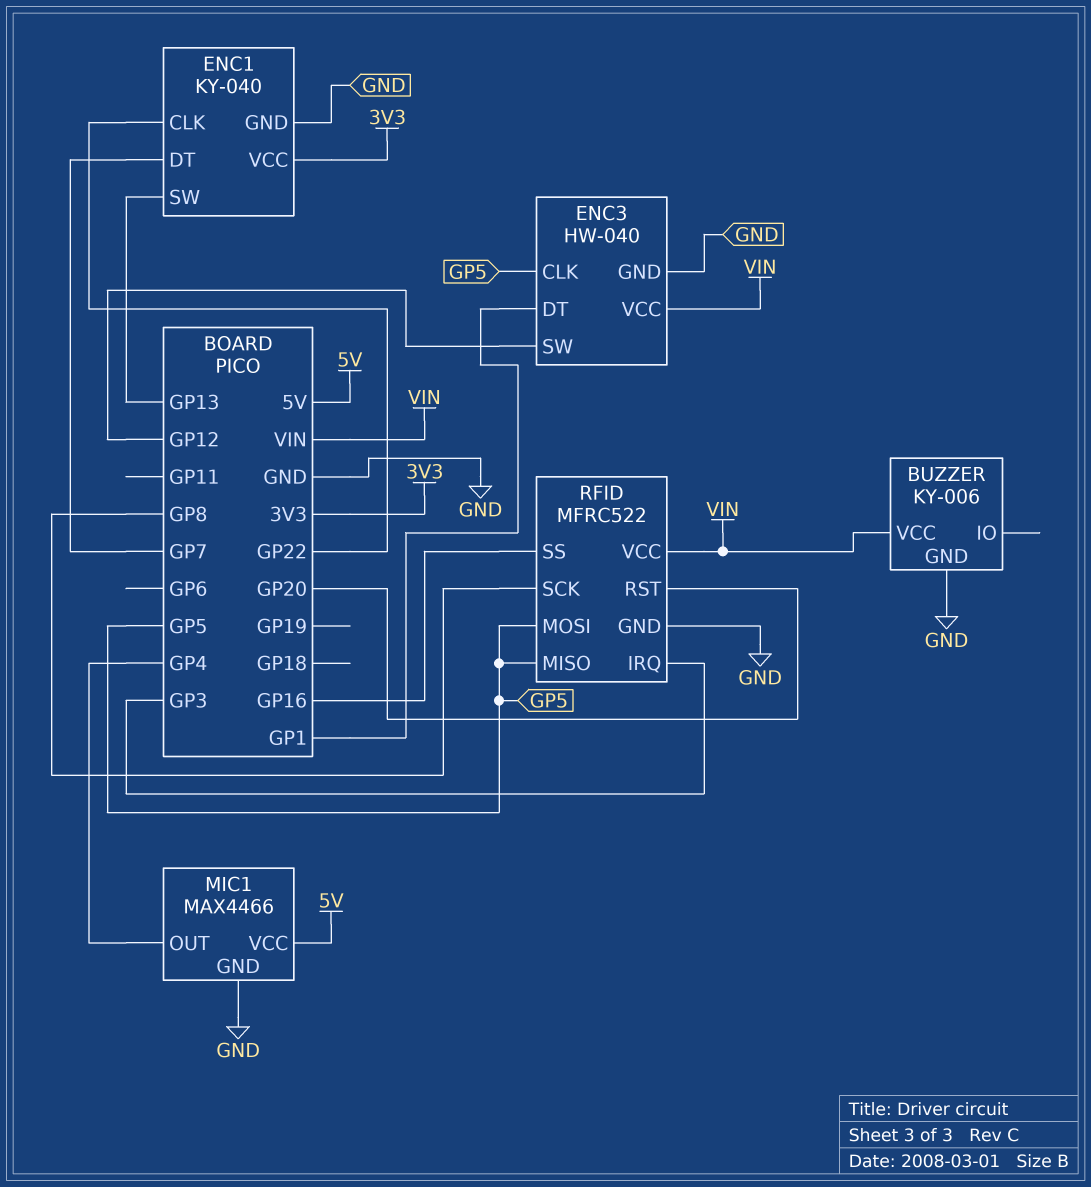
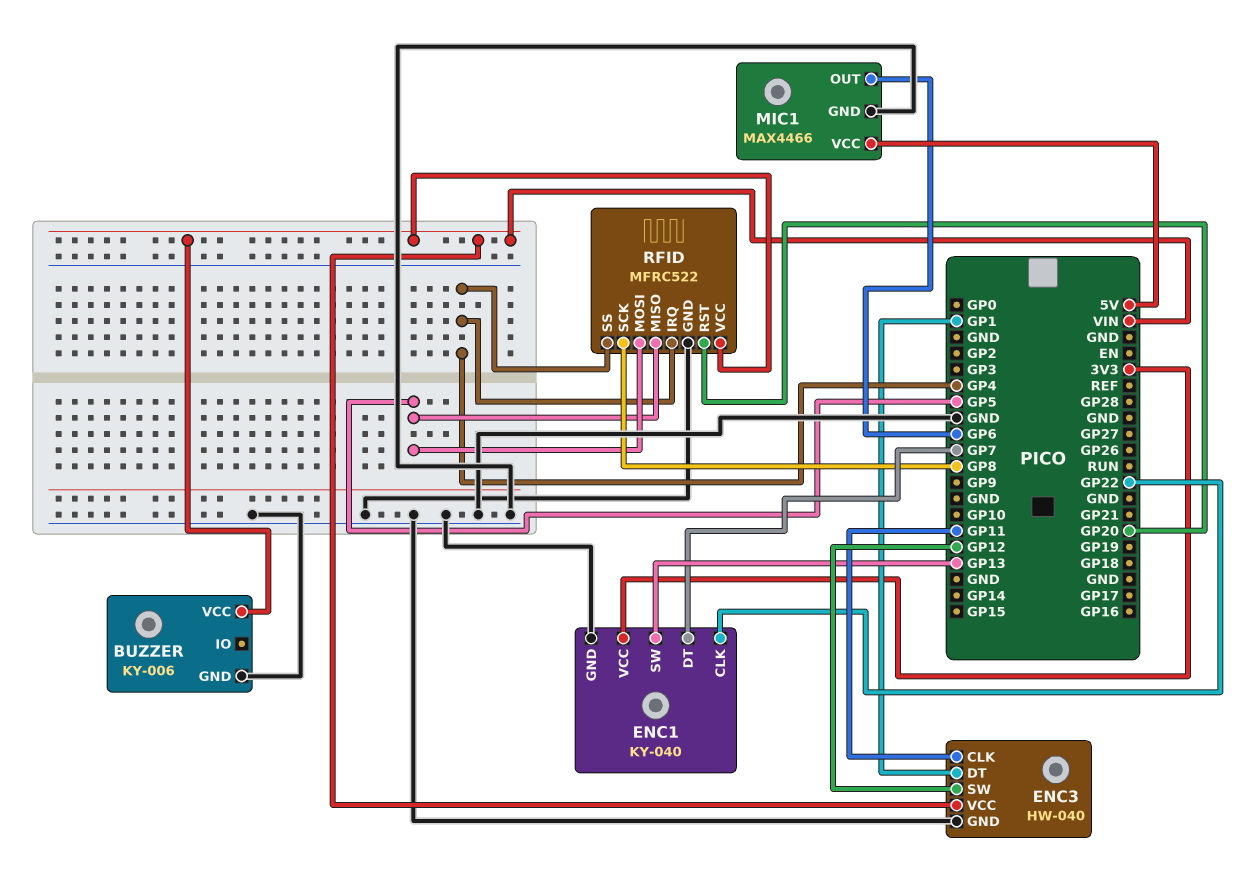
ENC3 pin CLK: GP5 -> GP11
MIC1 pin OUT: GP4 -> GP6
RFID pin IRQ: GP3 -> GP4
RFID pin SS: GP16 -> GP4

